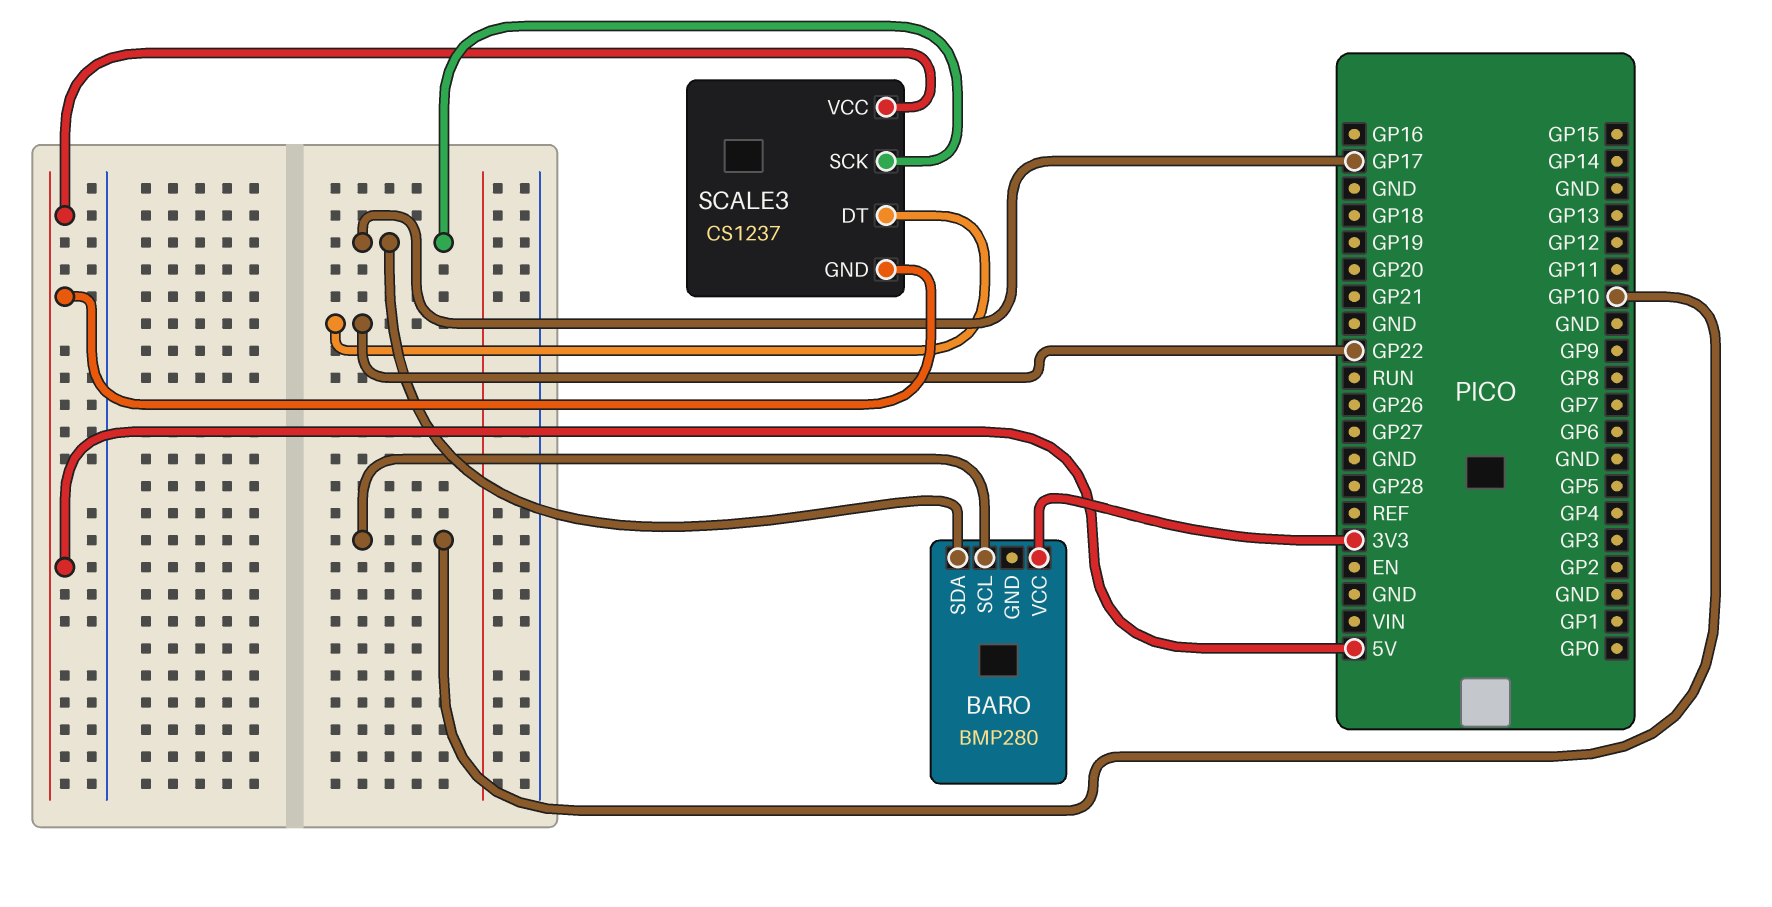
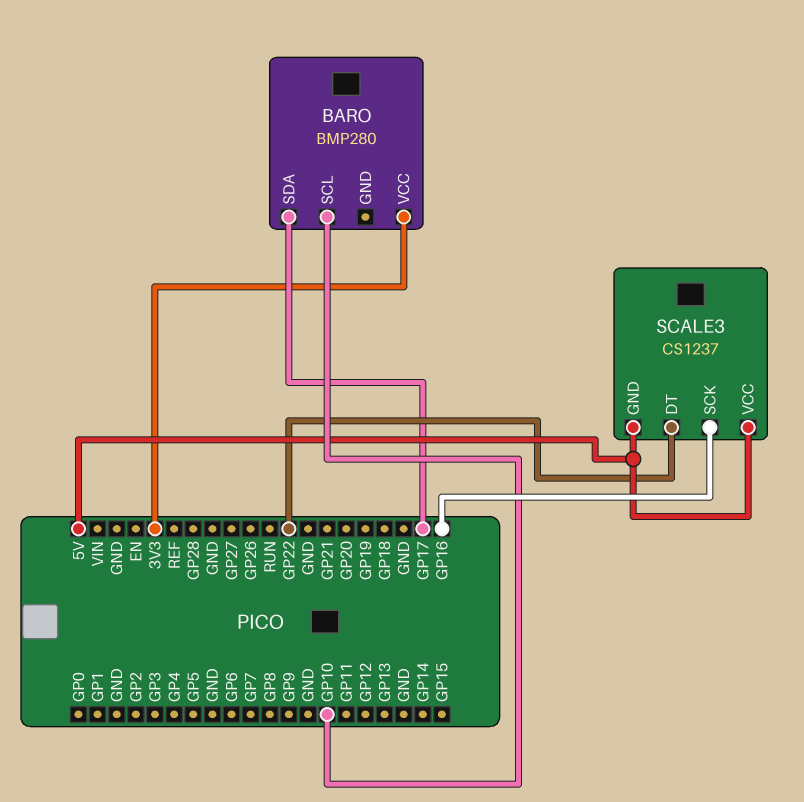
SCALE3 pin SCK: GP17 -> GP16

